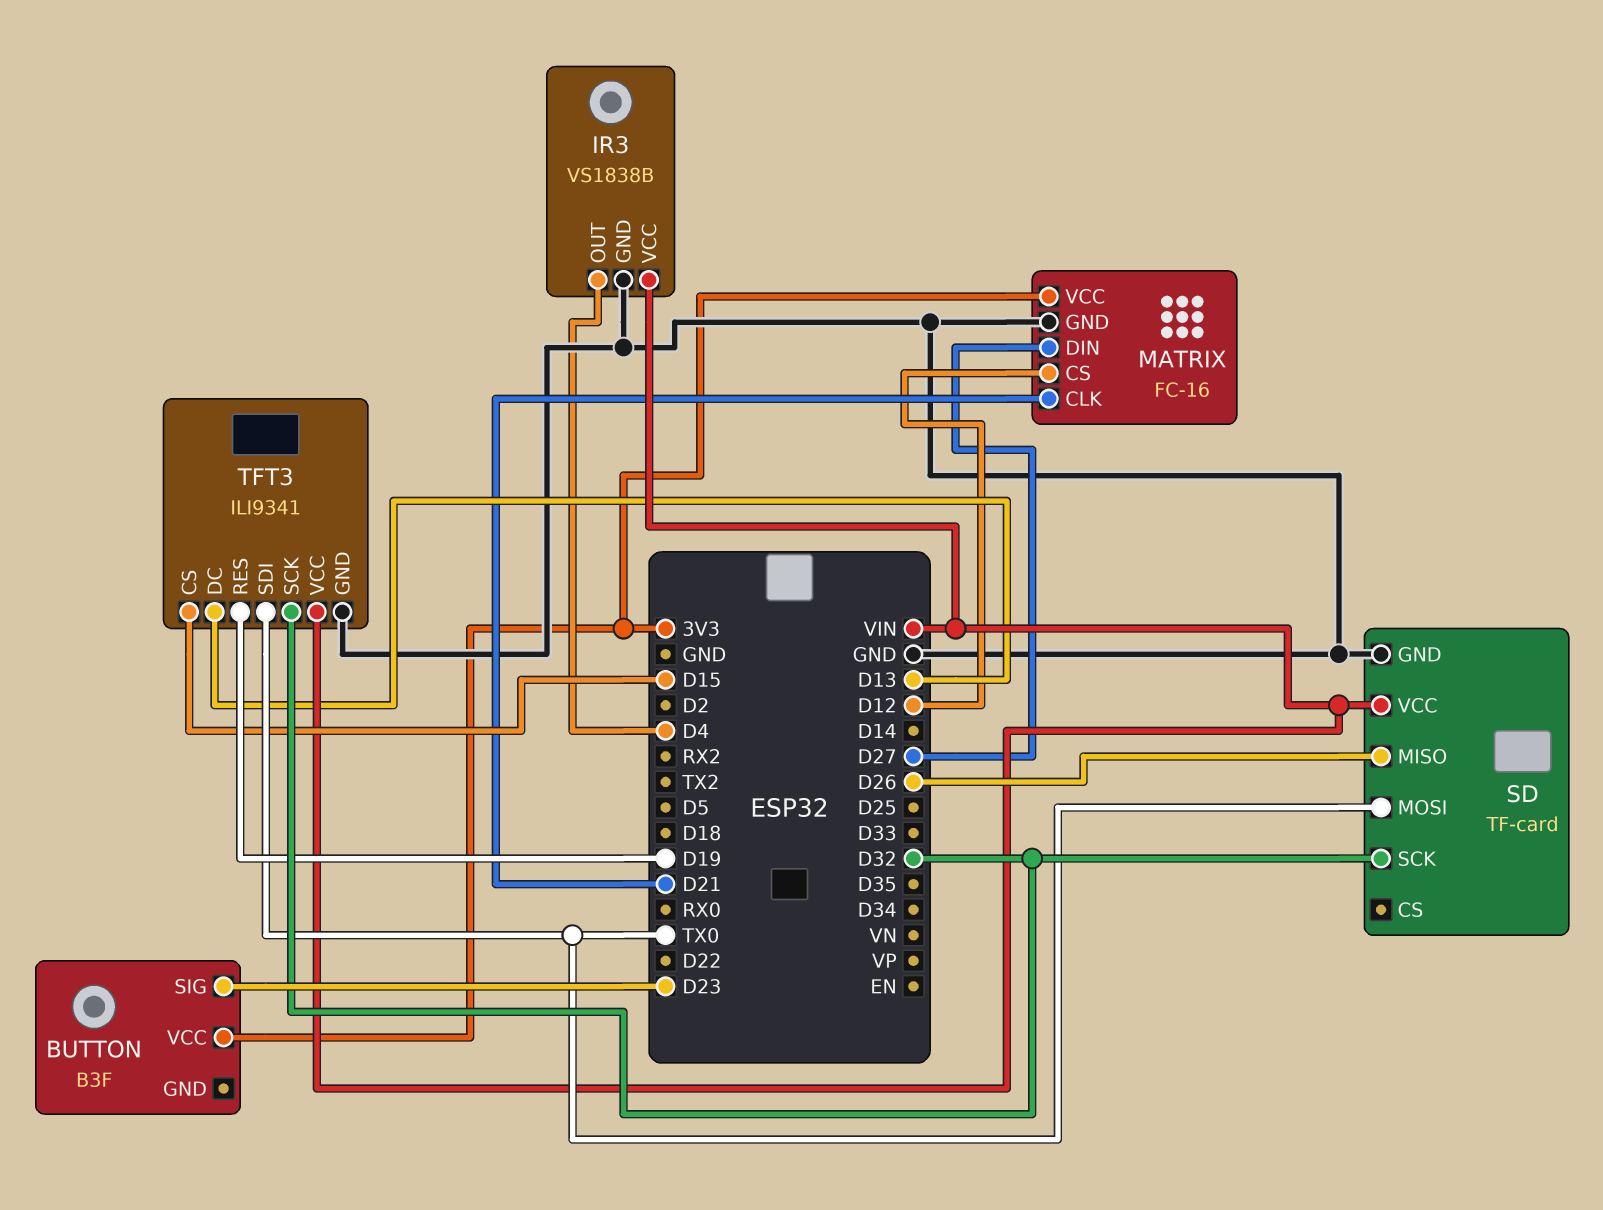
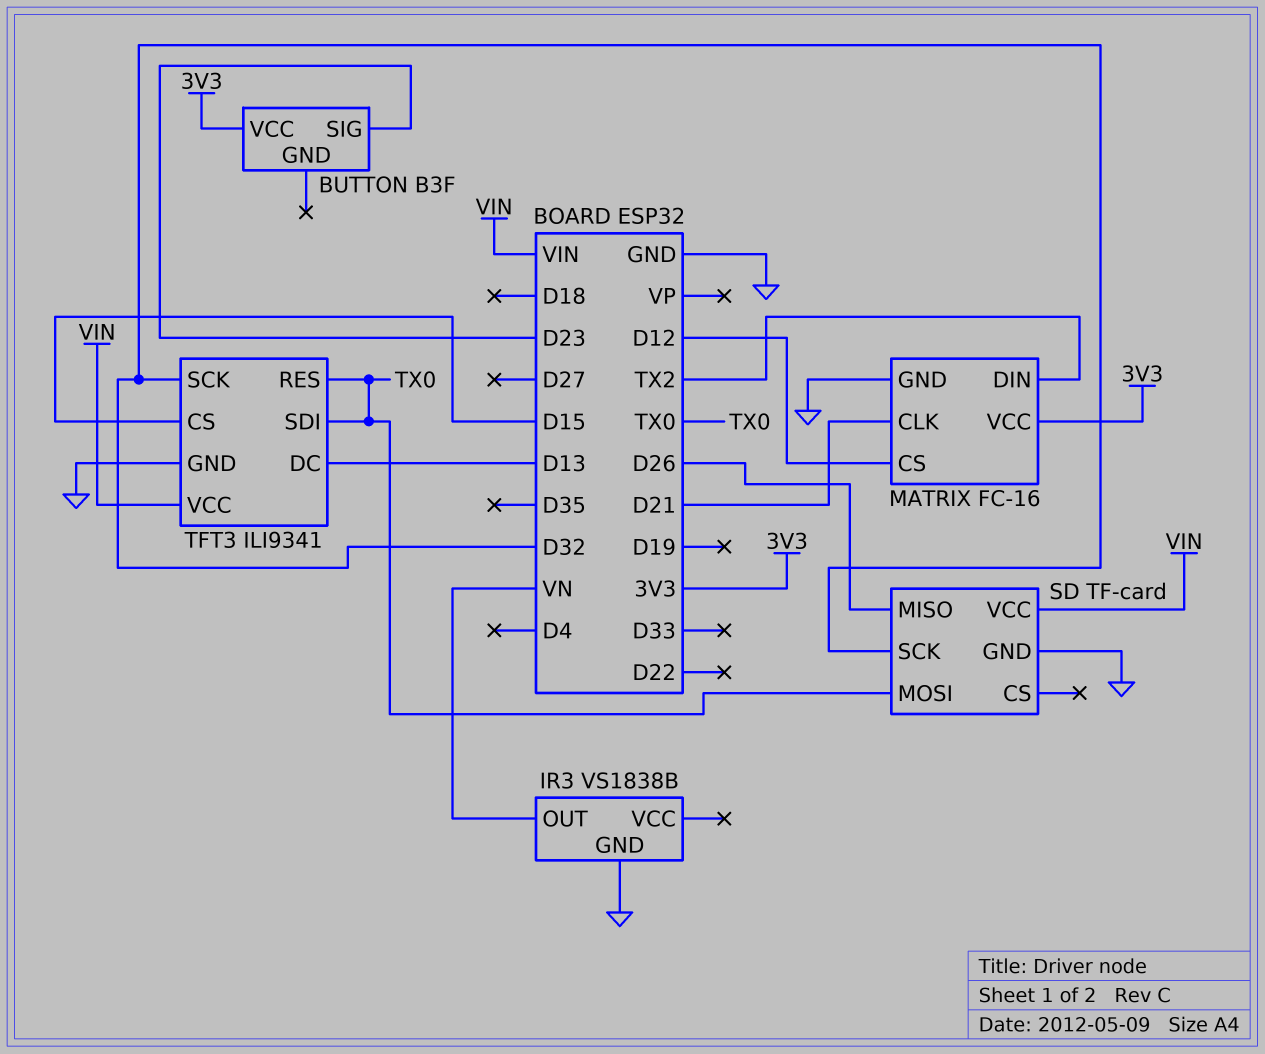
IR3 pin OUT: D4 -> VN
IR3 pin VCC: VIN -> none
MATRIX pin DIN: D27 -> TX2
TFT3 pin RES: D19 -> TX0

